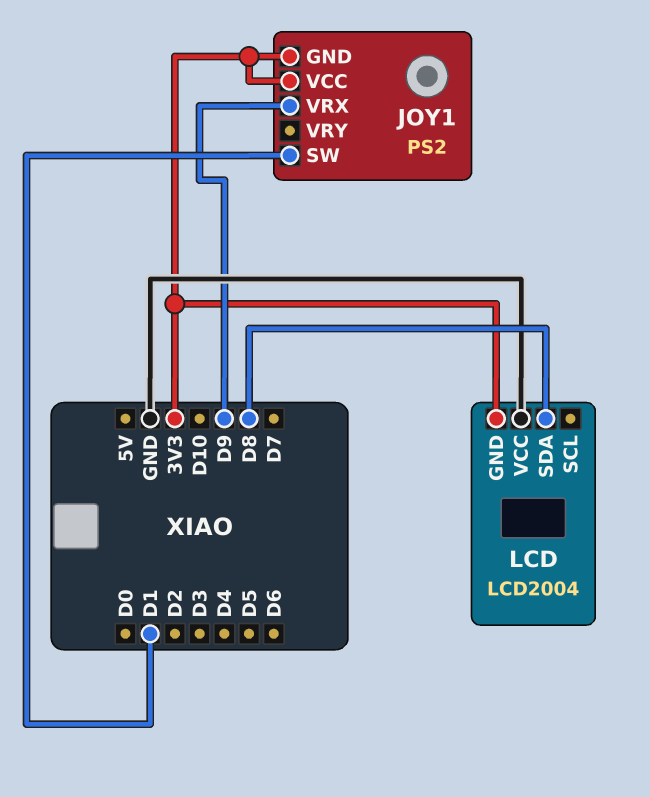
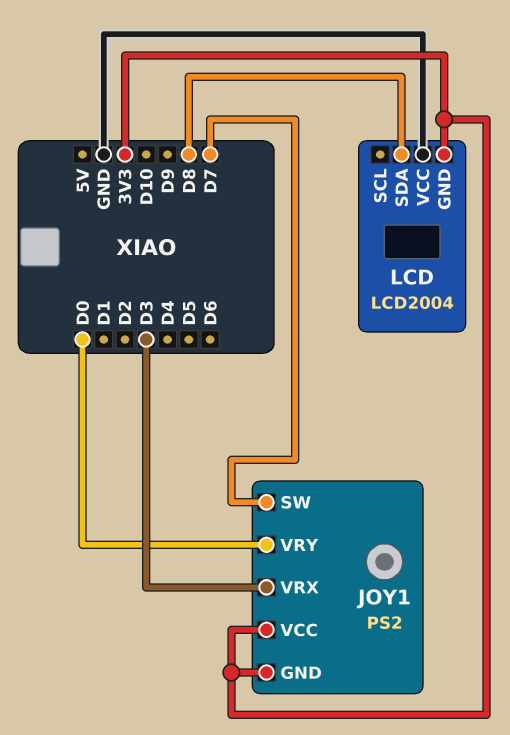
JOY1 pin SW: D1 -> D7
JOY1 pin VRX: D9 -> D3
JOY1 pin VRY: none -> D0

